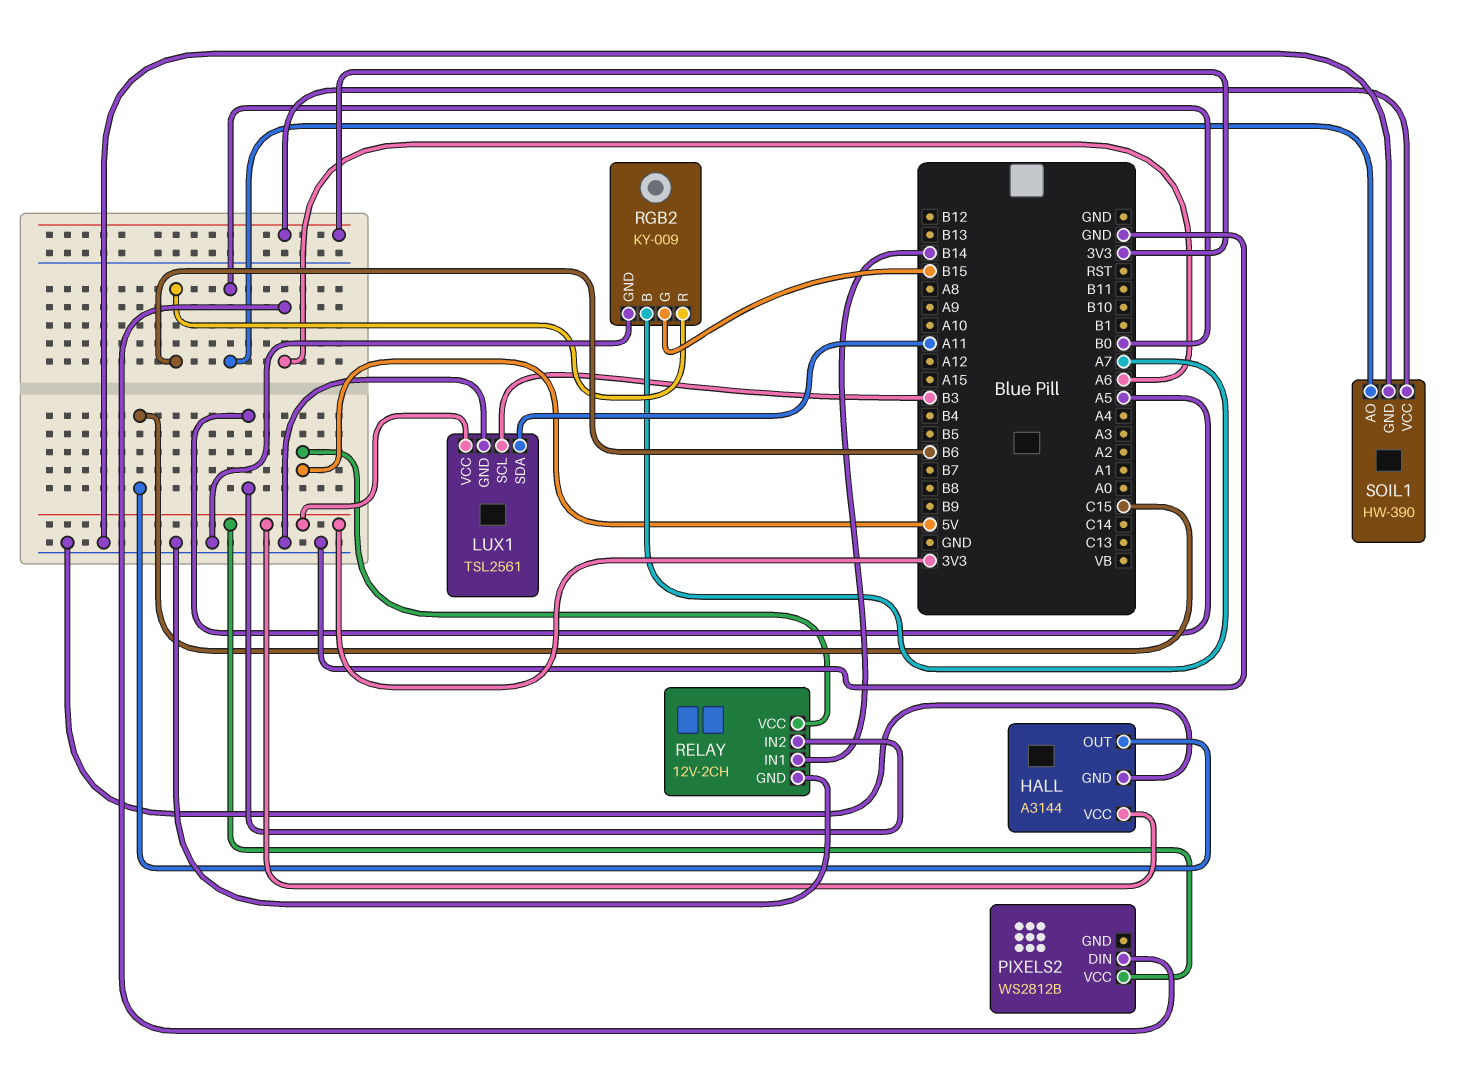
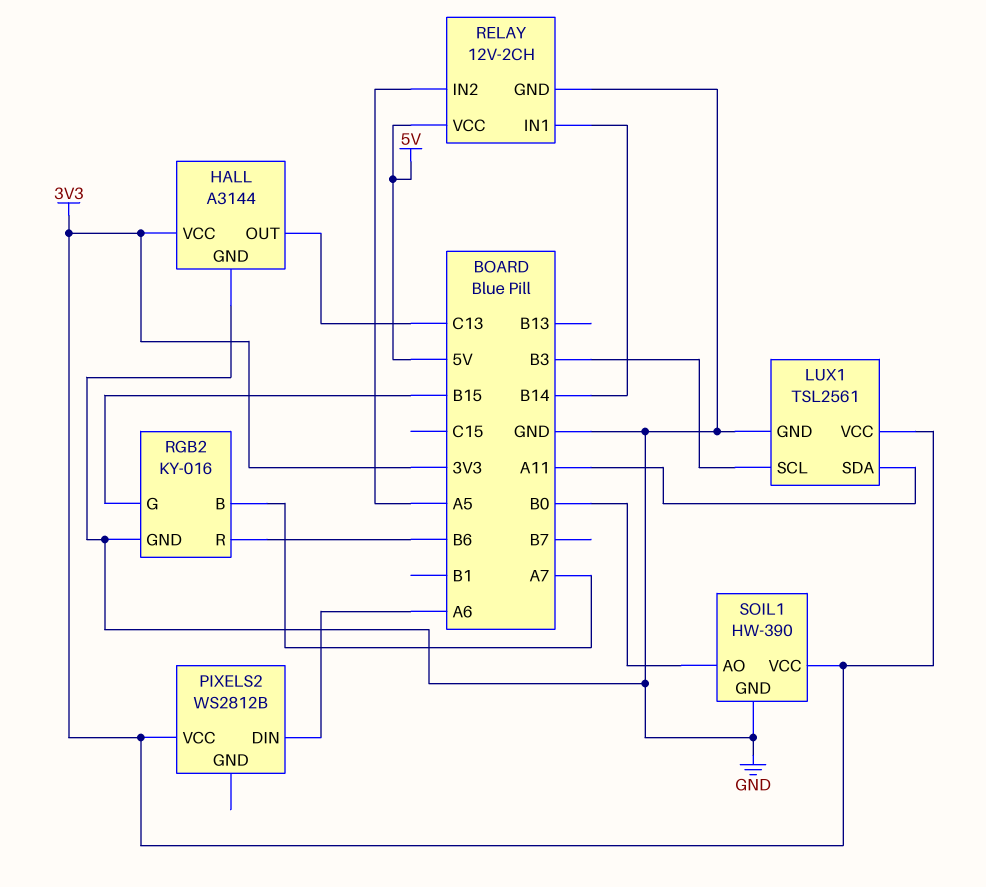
HALL pin OUT: C15 -> C13
RGB2: KY-009 -> KY-016

